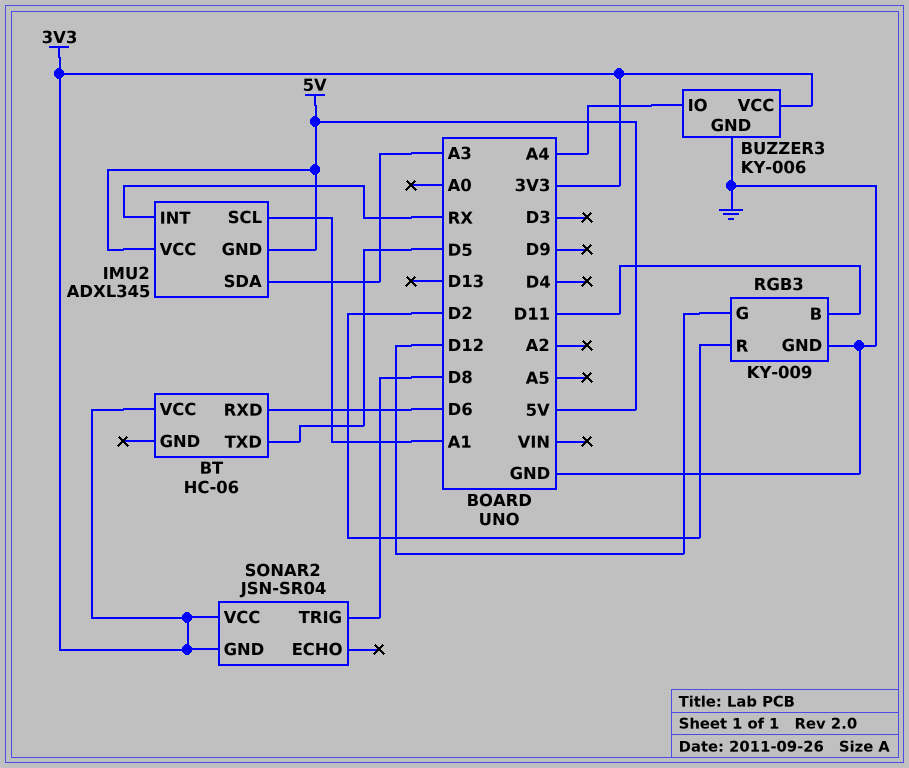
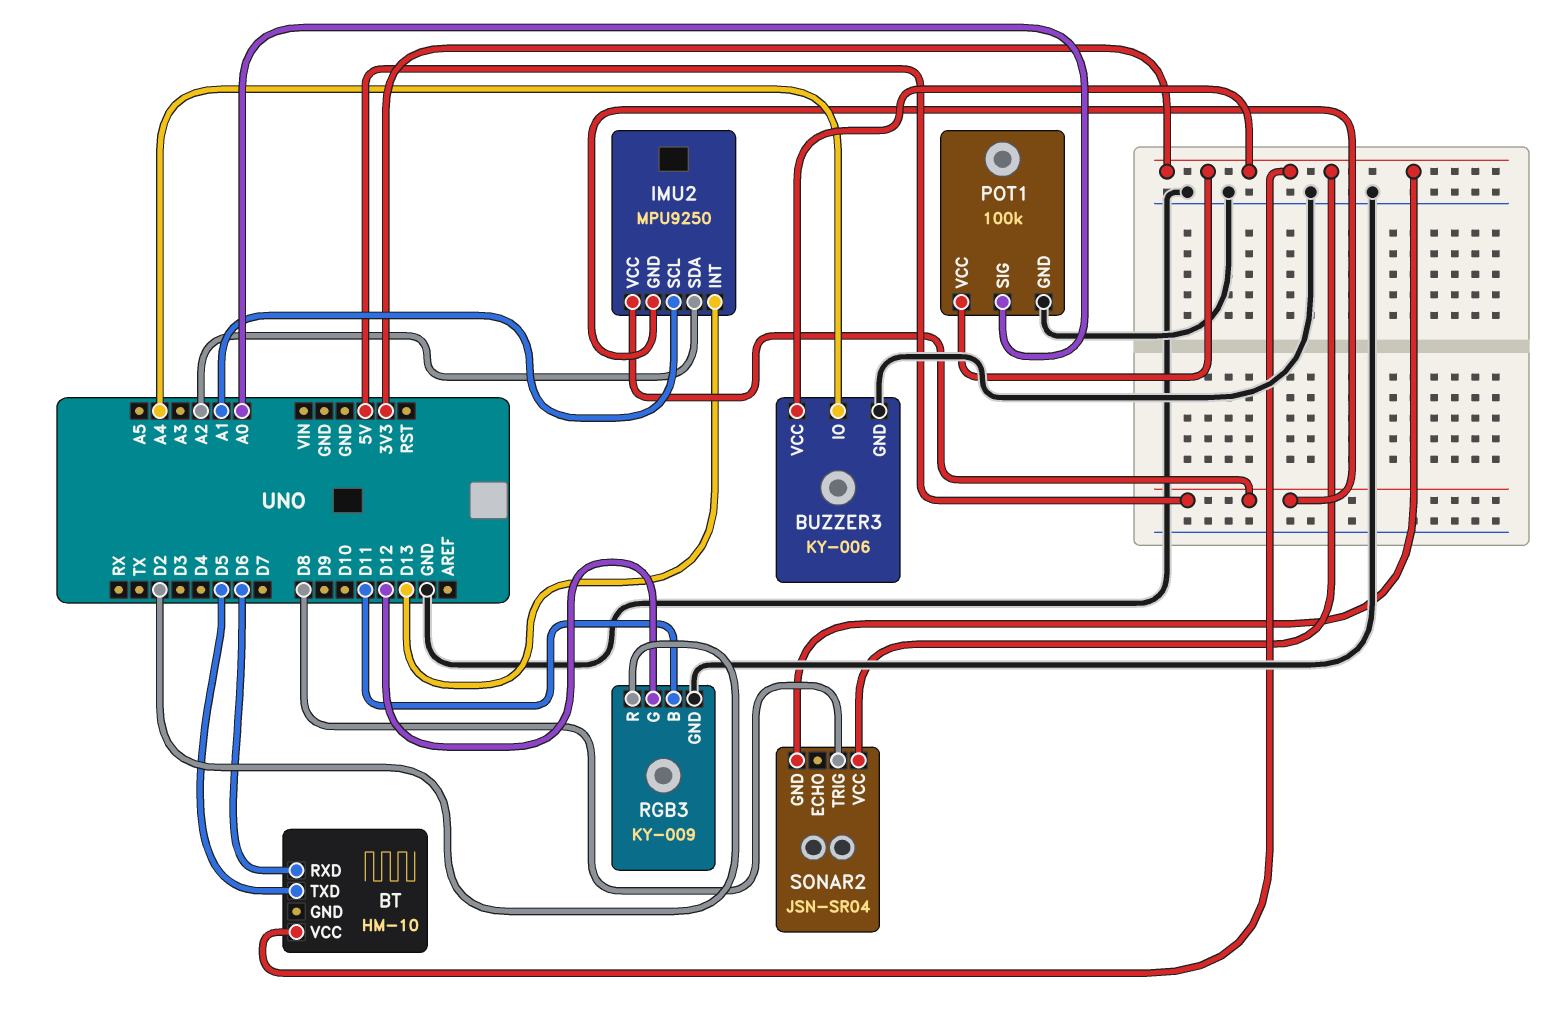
BT: HC-06 -> HM-10
IMU2: ADXL345 -> MPU9250
IMU2 pin INT: RX -> D13
IMU2 pin SDA: A3 -> A2
POT1: none -> 100k
POT1 pin GND: none -> GND
POT1 pin SIG: none -> A0
POT1 pin VCC: none -> 3V3

